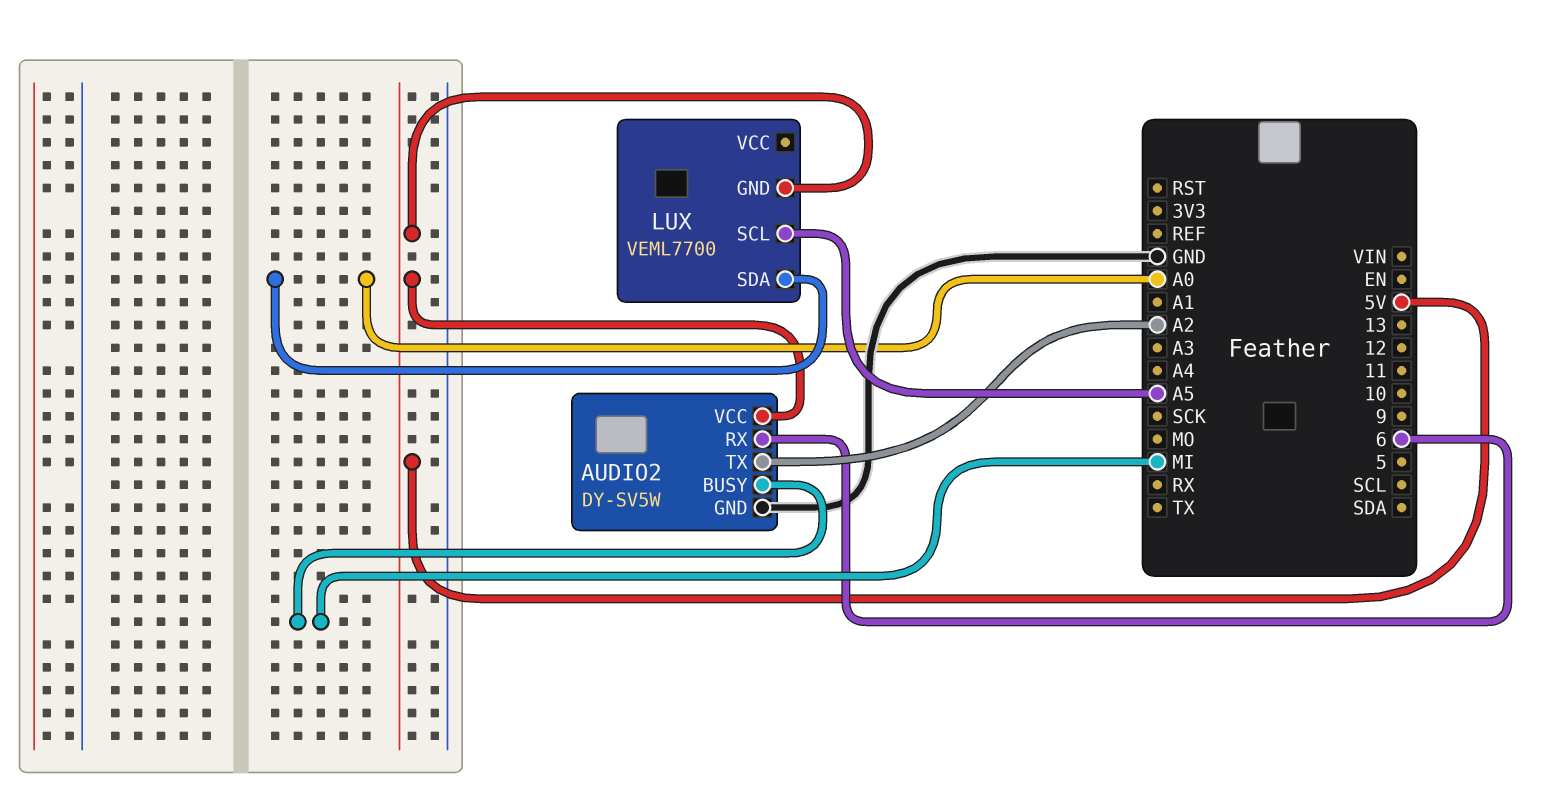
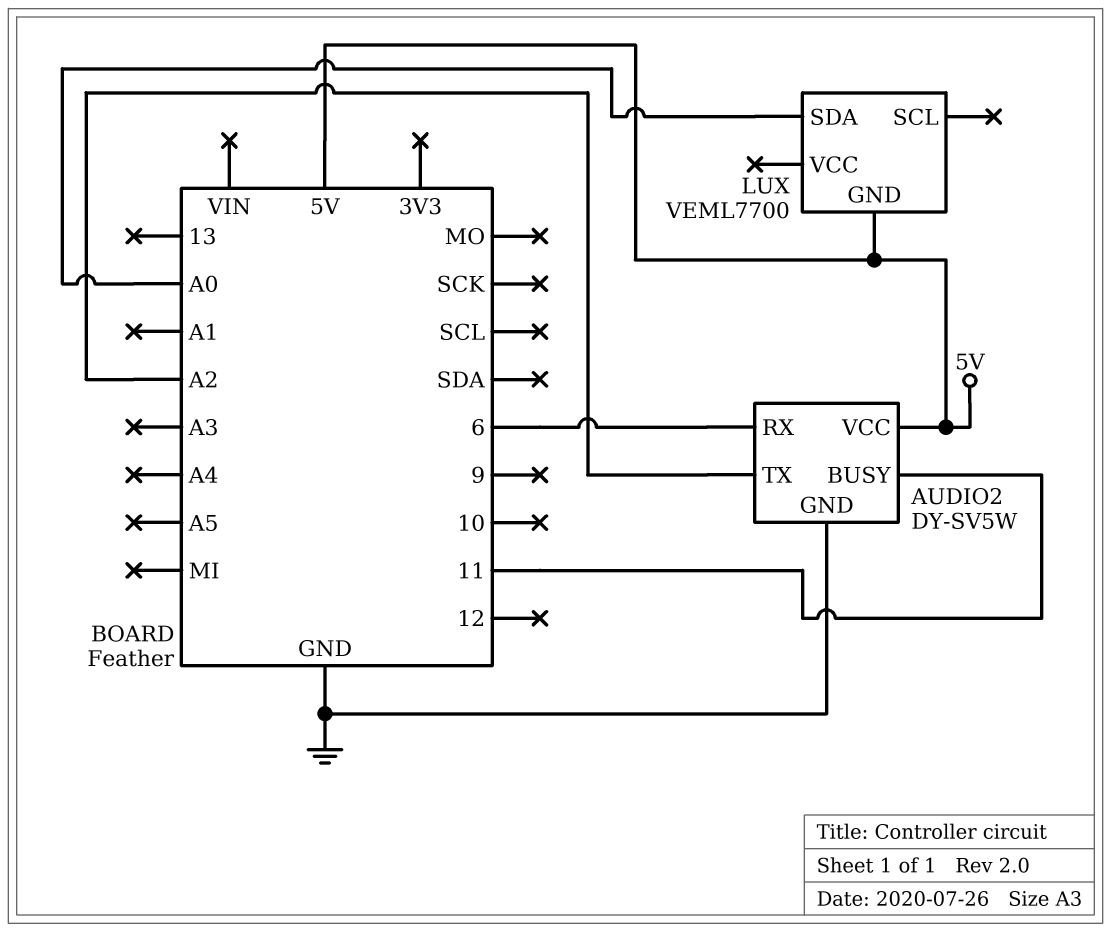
AUDIO2 pin BUSY: MI -> 11
LUX pin SCL: A5 -> none

